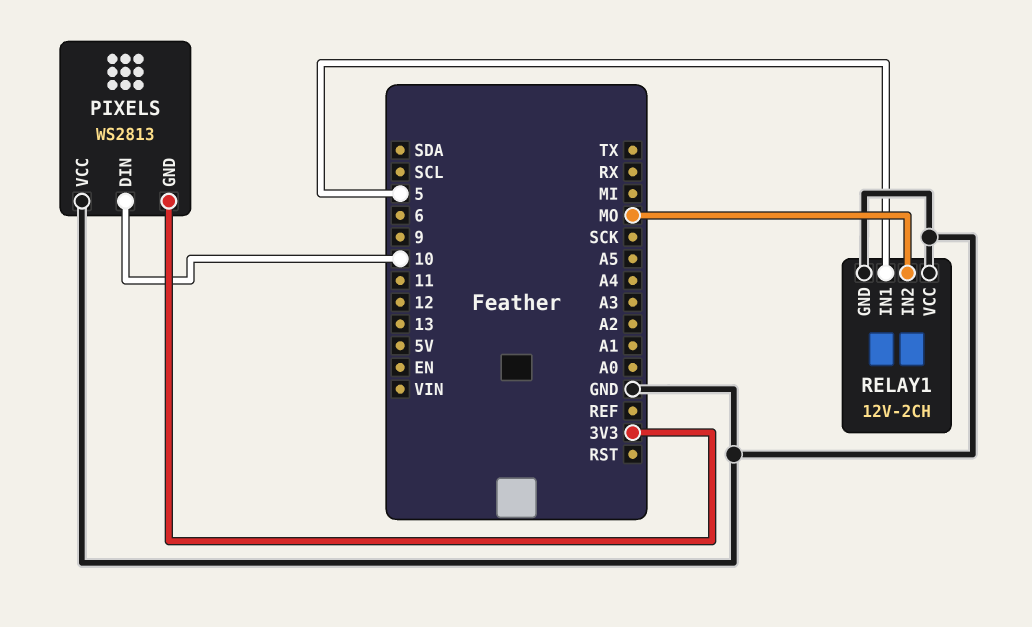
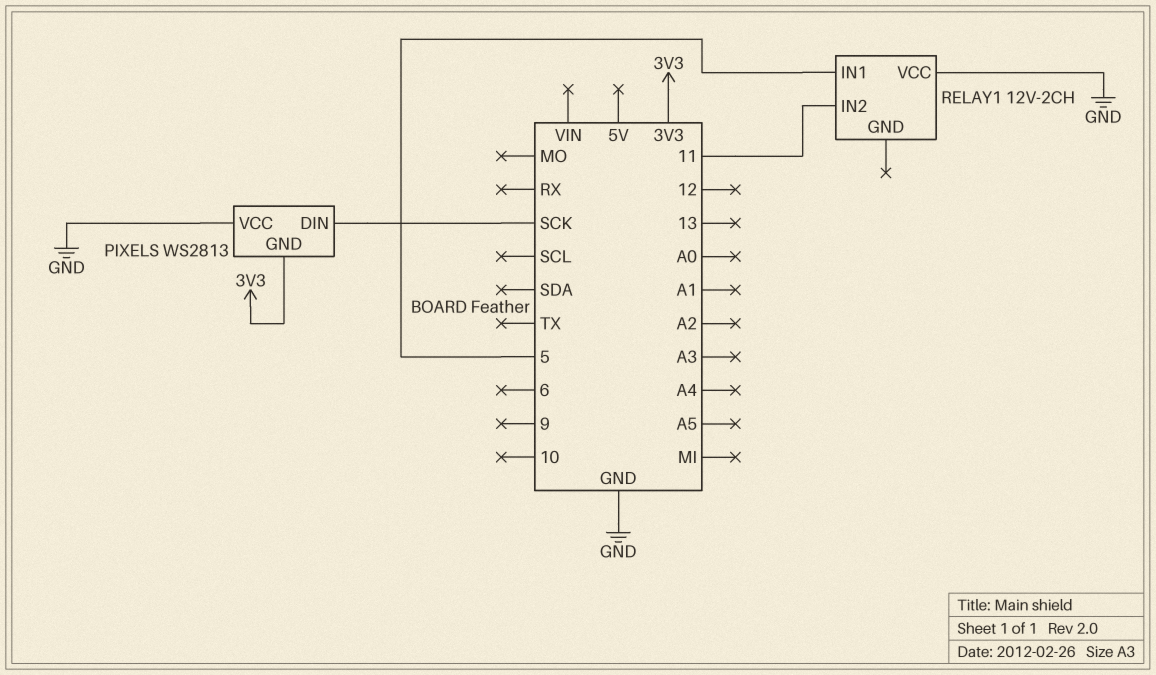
PIXELS pin DIN: 10 -> SCK
RELAY1 pin GND: GND -> none
RELAY1 pin IN2: MO -> 11

